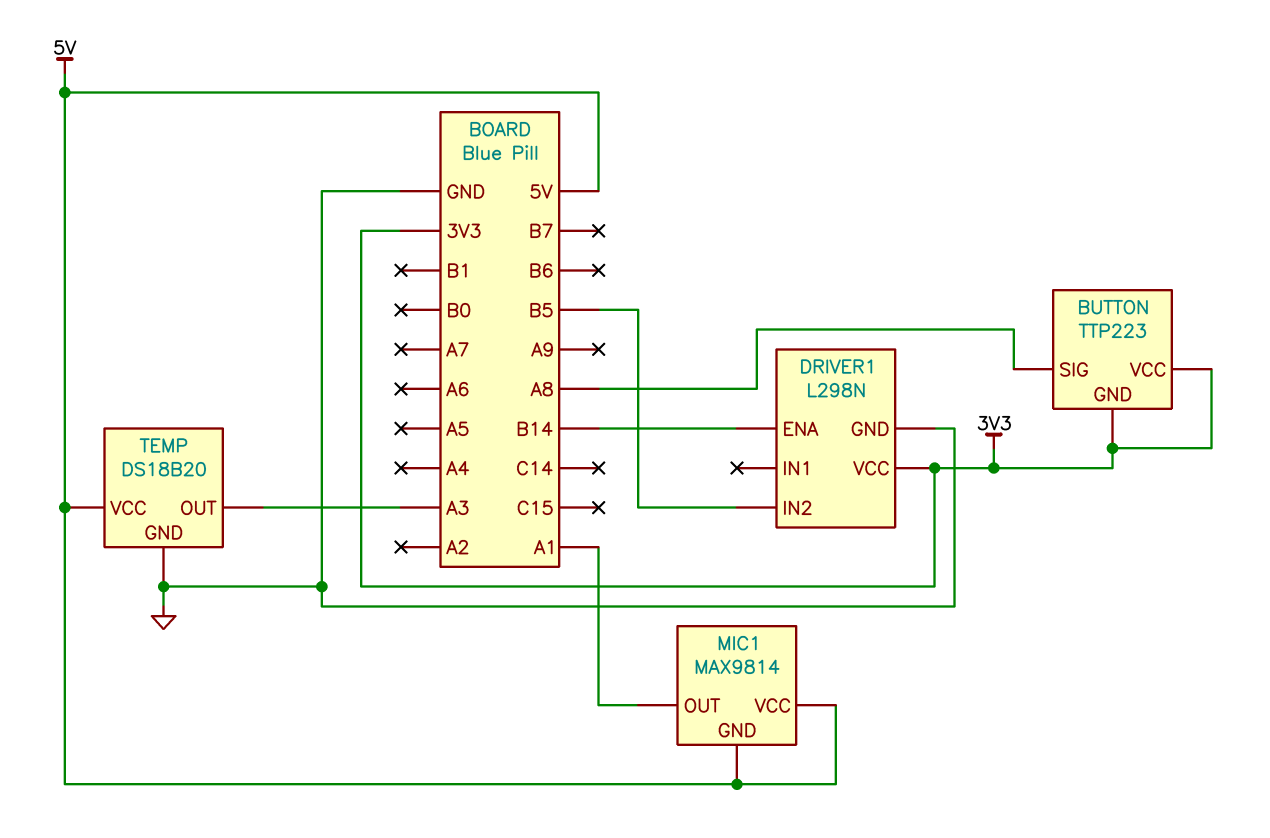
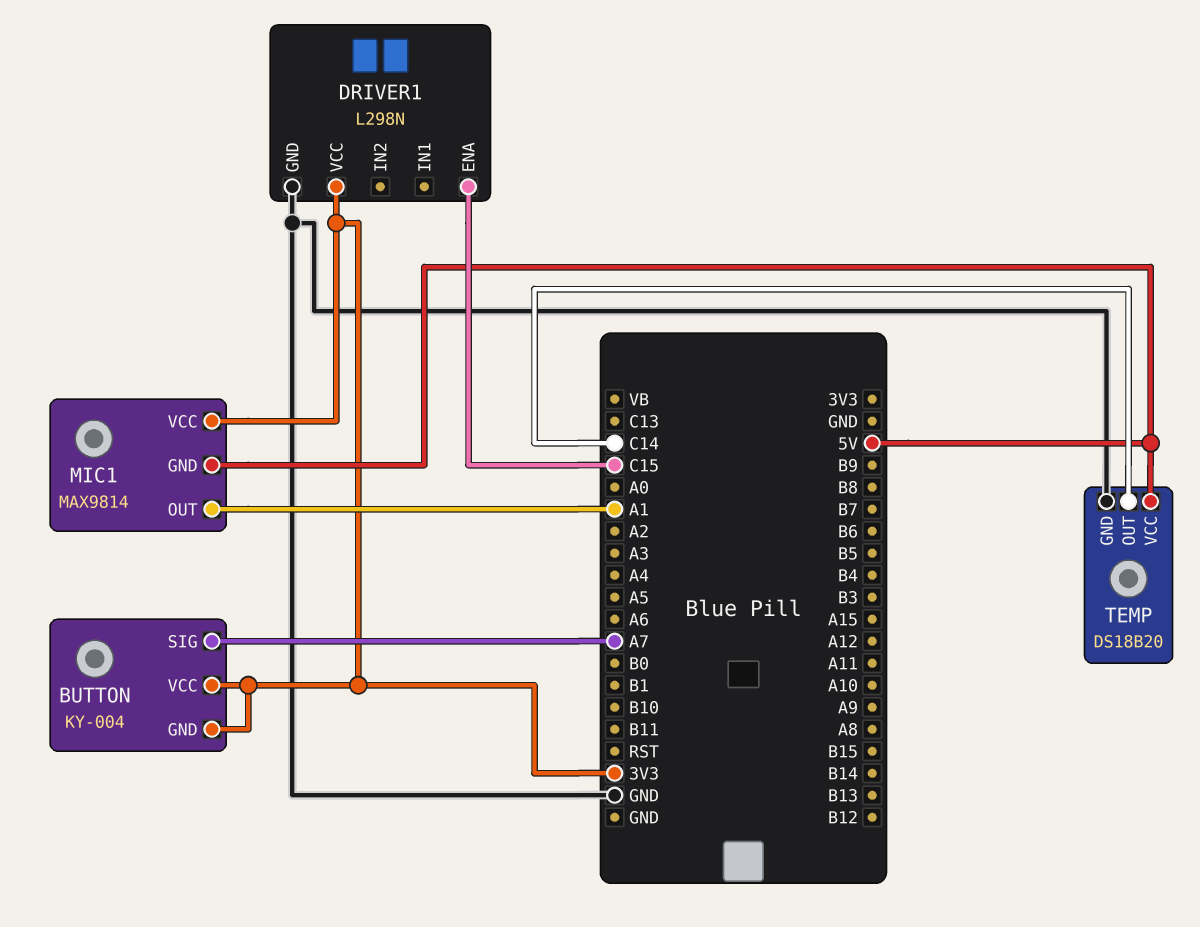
BUTTON: TTP223 -> KY-004
BUTTON pin SIG: A8 -> A7
DRIVER1 pin ENA: B14 -> C15
DRIVER1 pin IN2: B5 -> none
MIC1 pin VCC: 5V -> 3V3
TEMP pin OUT: A3 -> C14

